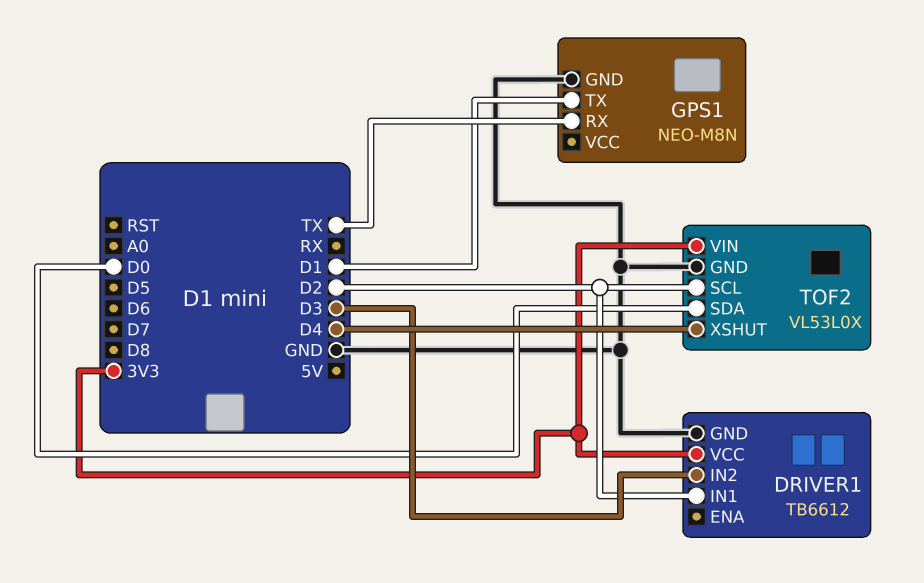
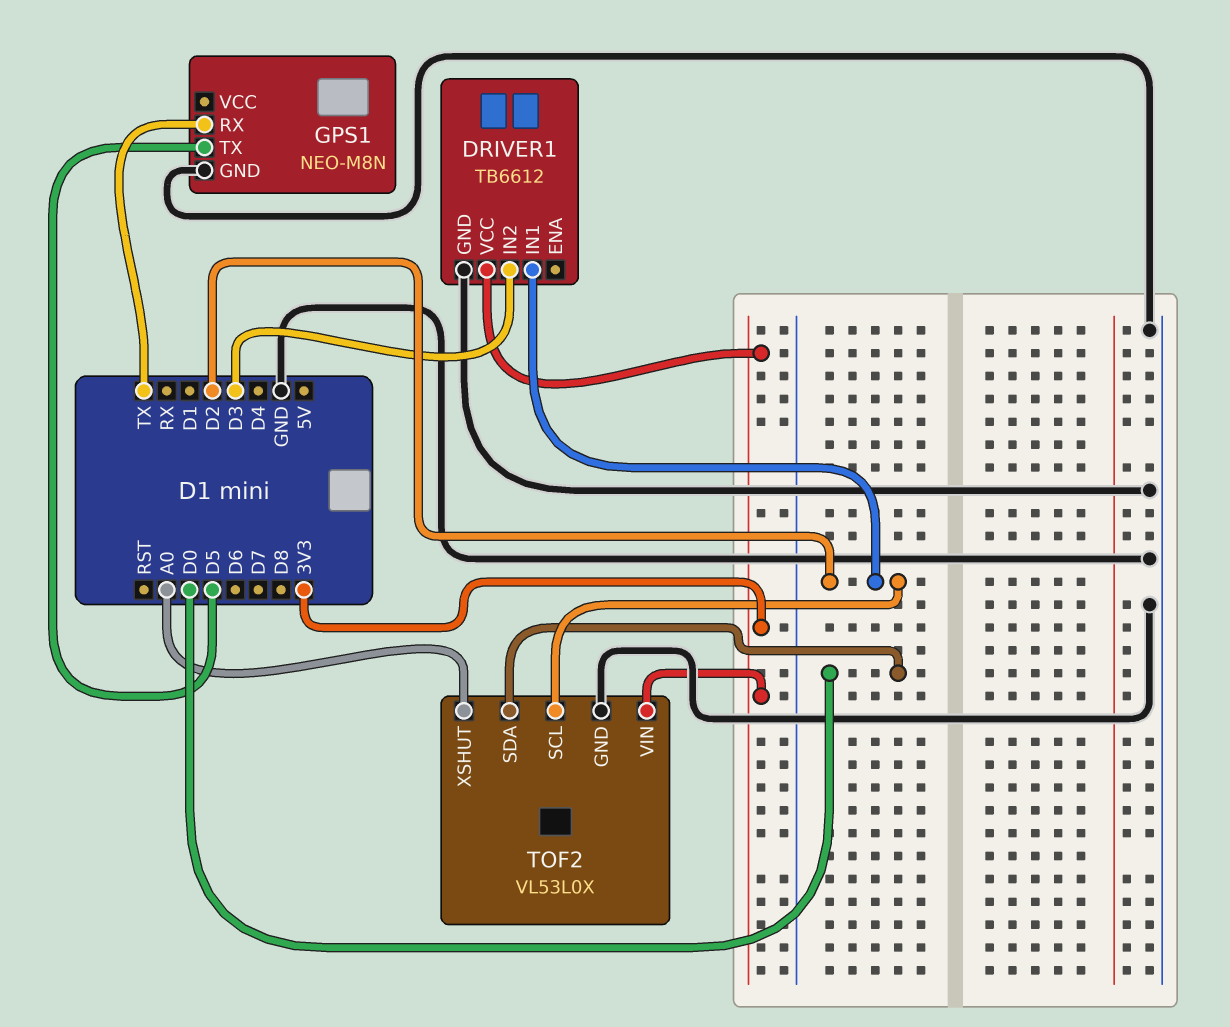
GPS1 pin TX: D1 -> D5
TOF2 pin XSHUT: D4 -> A0

